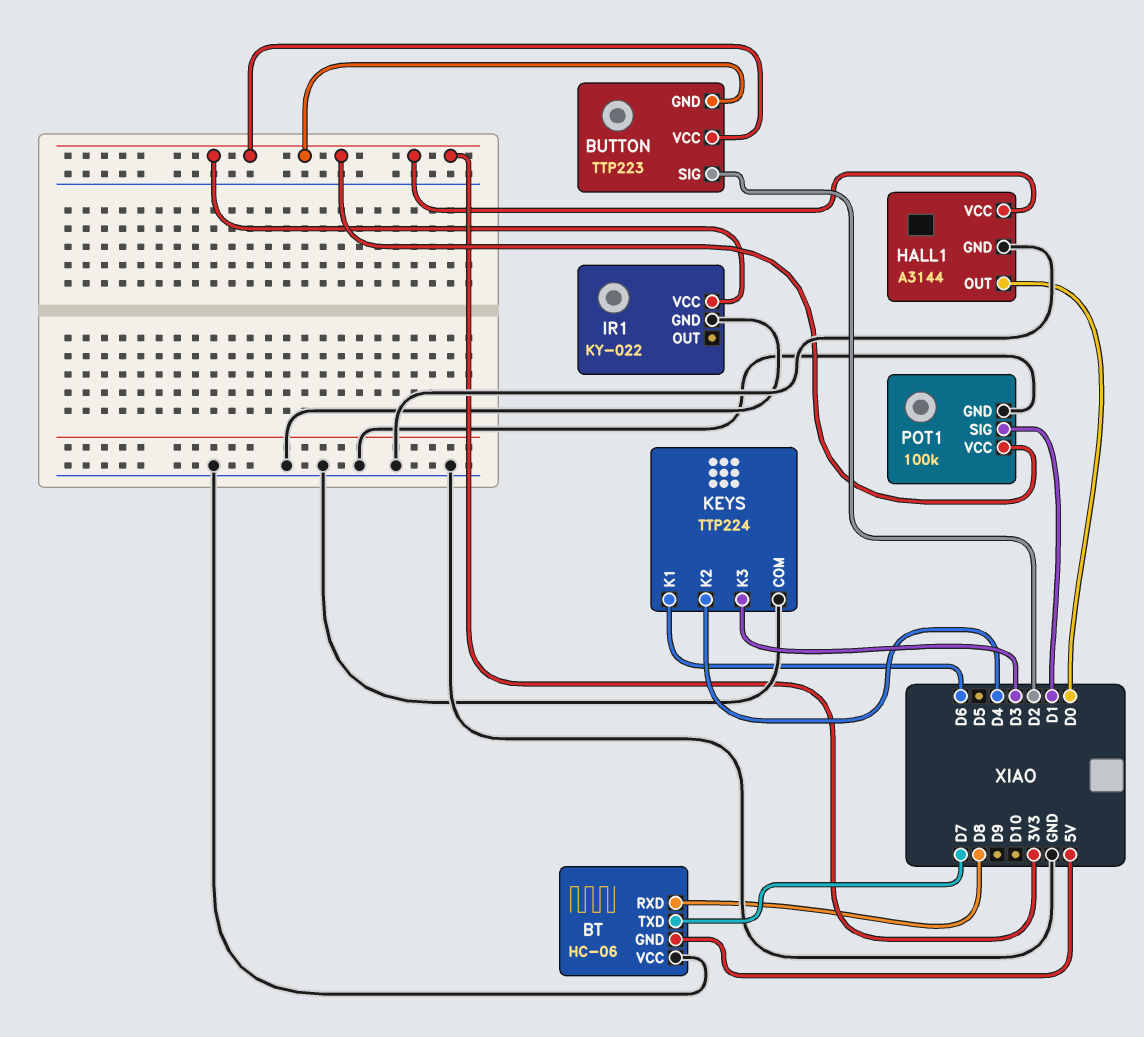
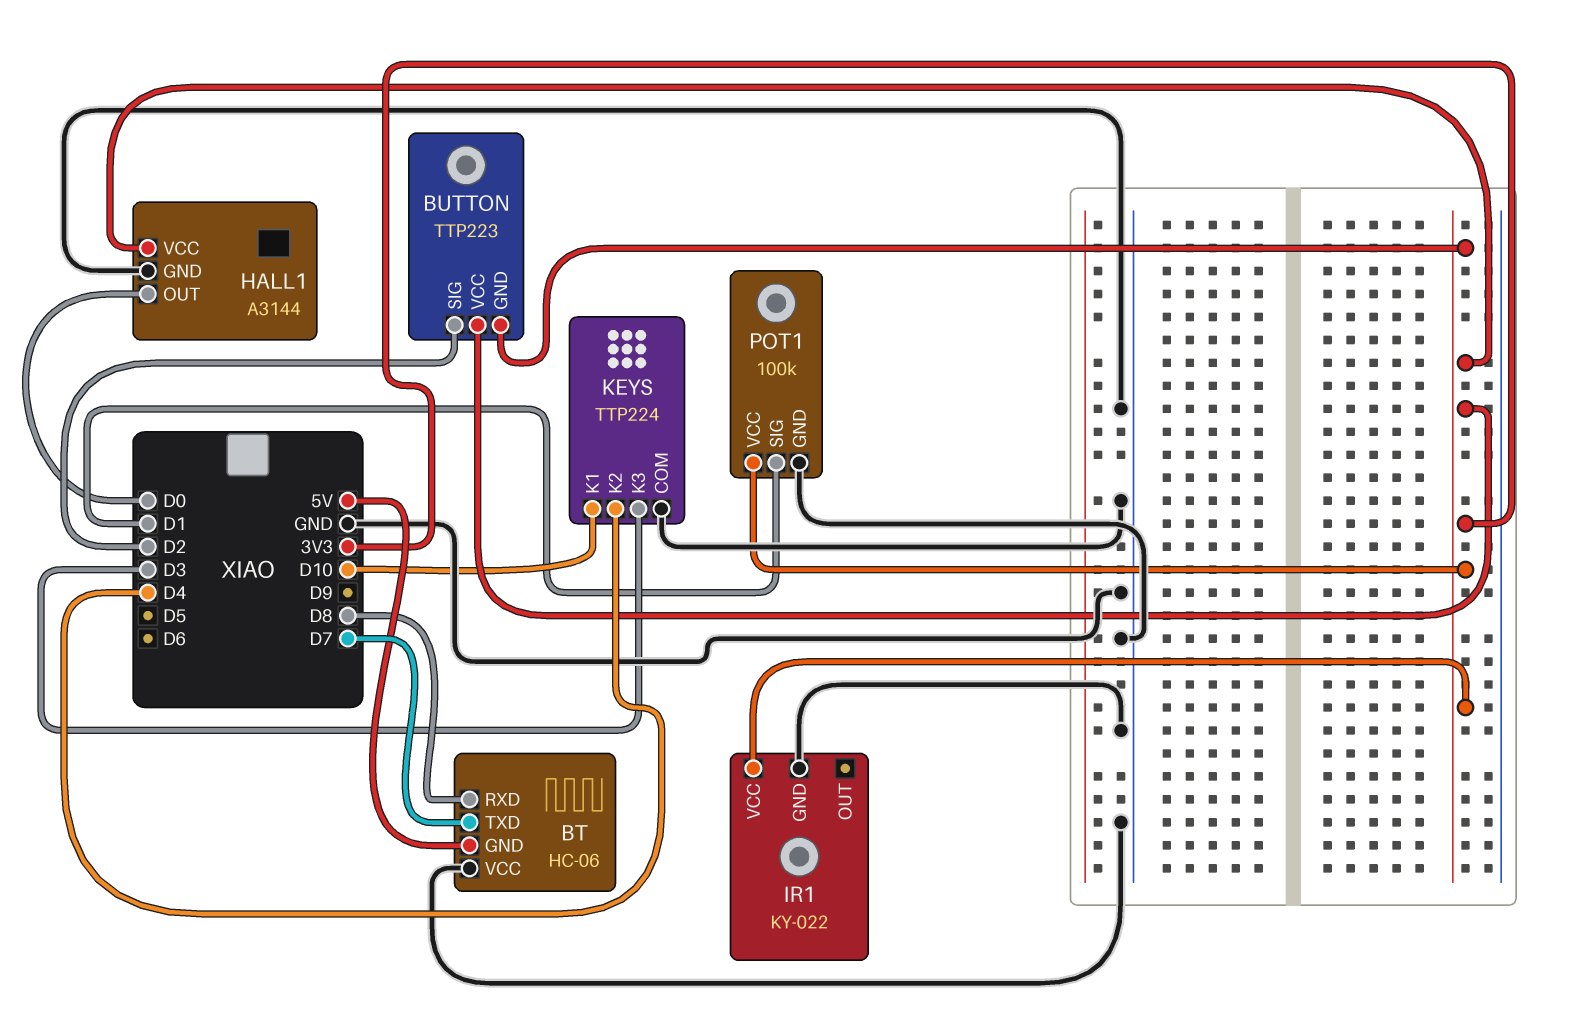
KEYS pin K1: D6 -> D10

